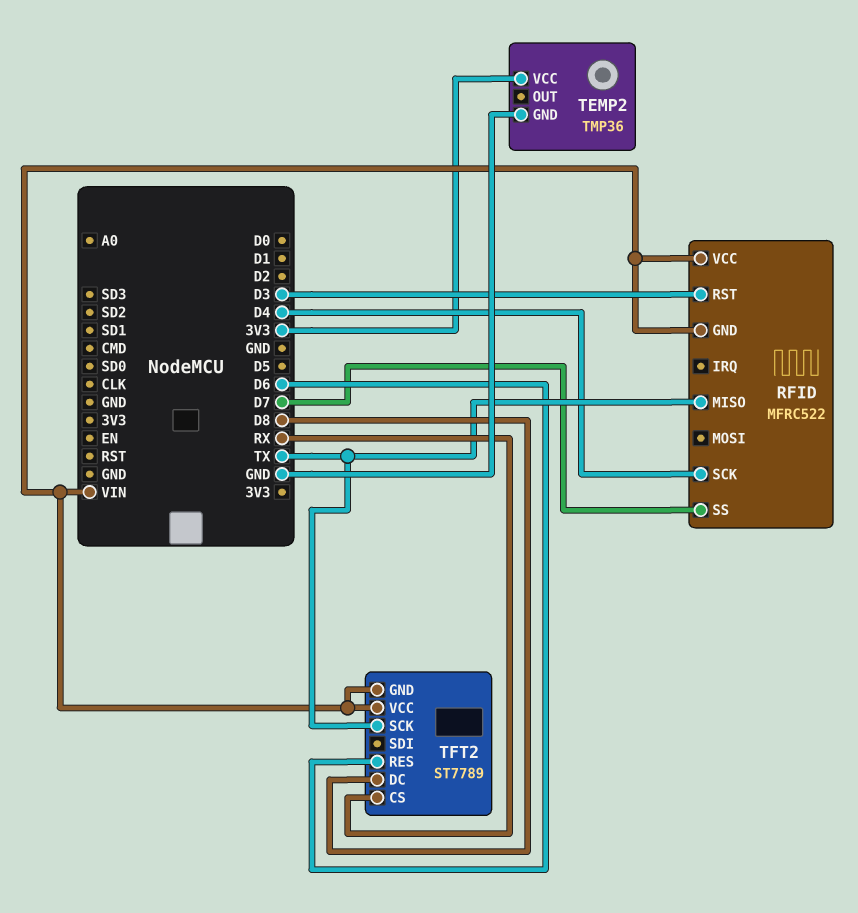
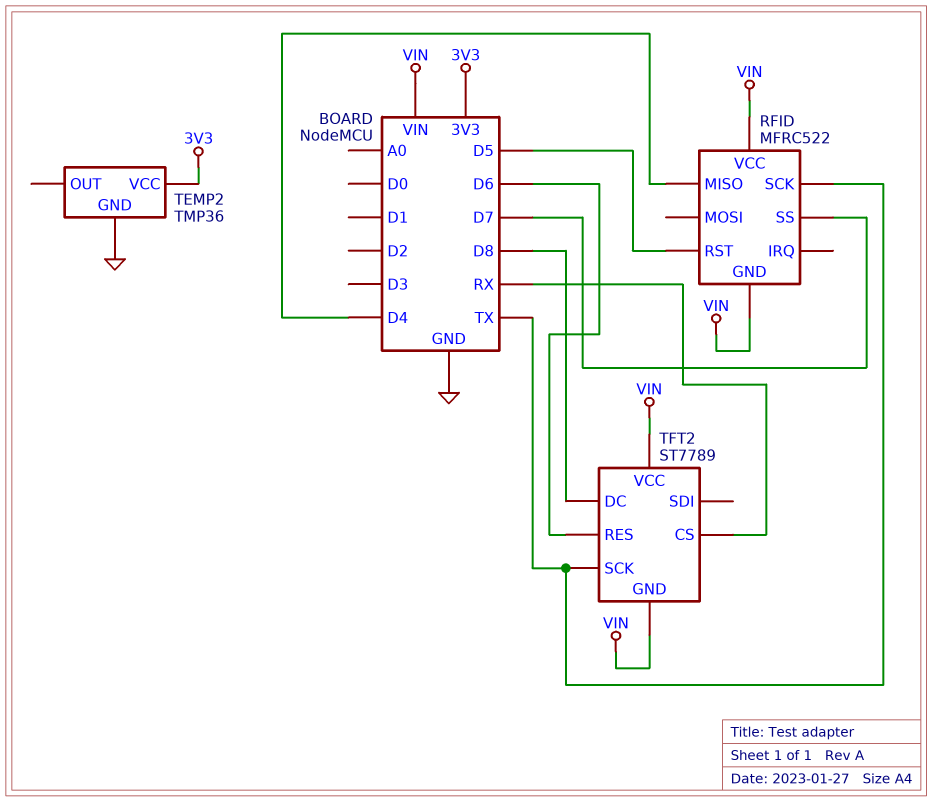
RFID pin MISO: TX -> D4
RFID pin RST: D3 -> D5
RFID pin SCK: D4 -> TX

